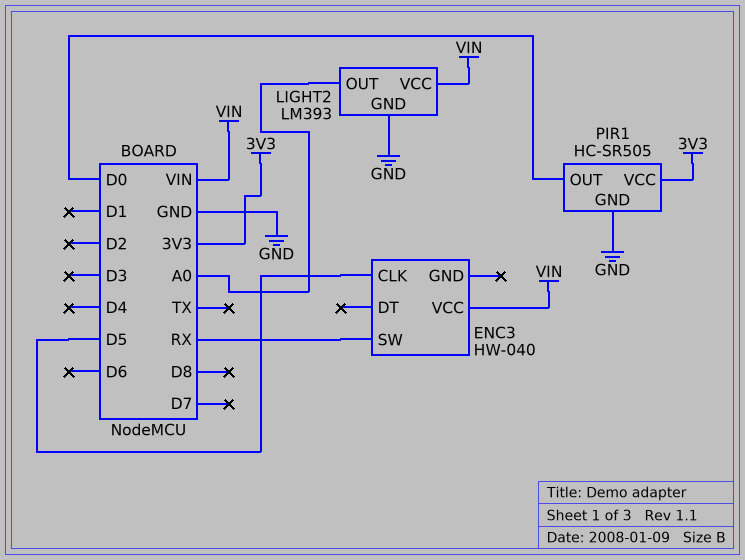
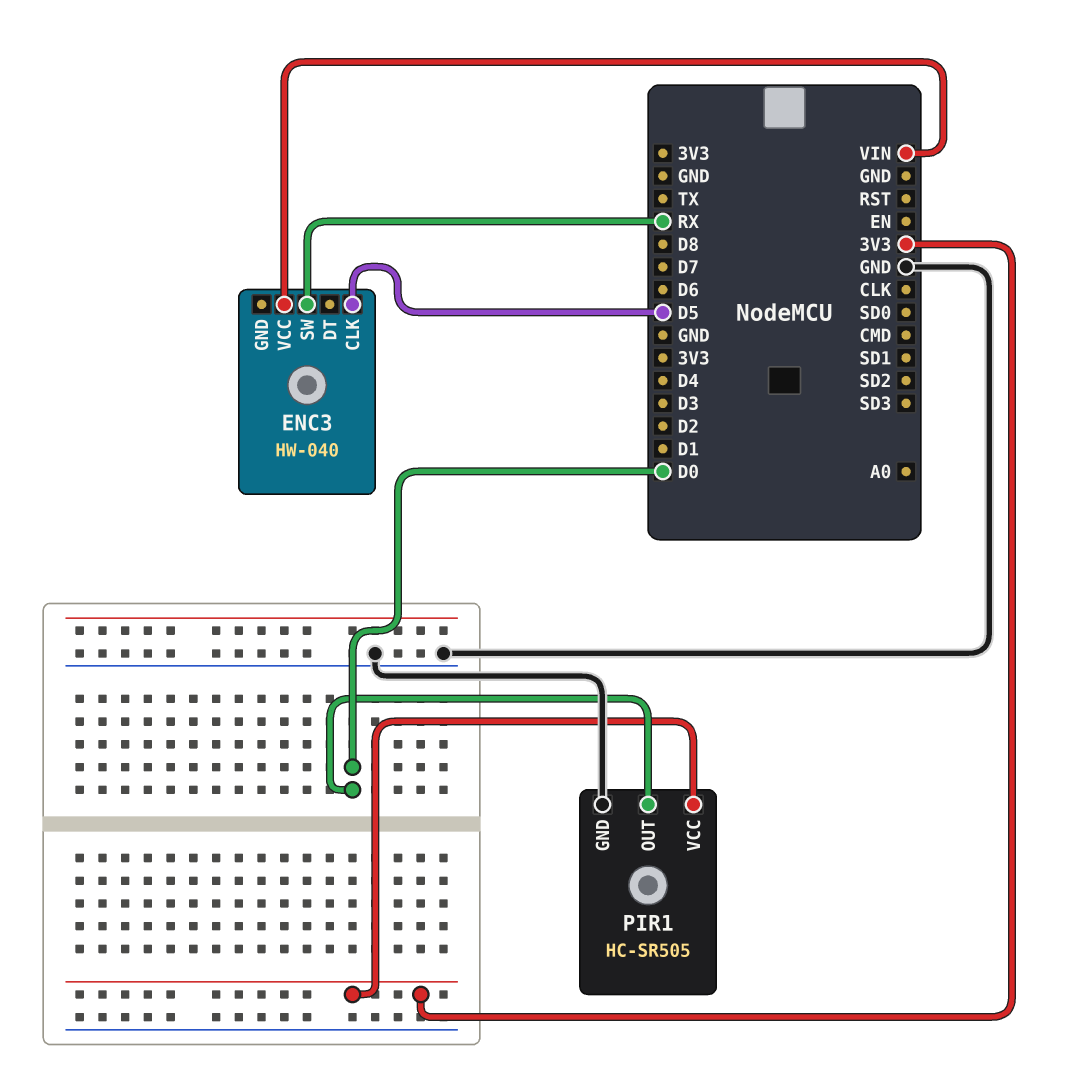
LIGHT2: LM393 -> none
LIGHT2 pin GND: GND -> none
LIGHT2 pin OUT: A0 -> none
LIGHT2 pin VCC: VIN -> none

